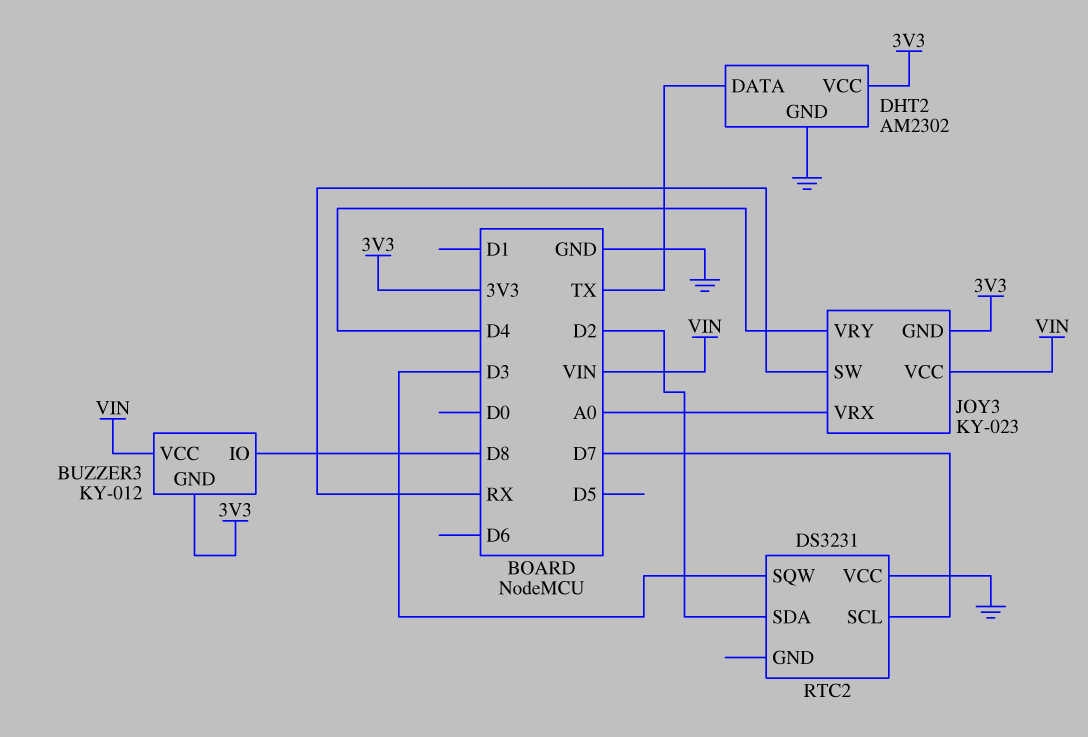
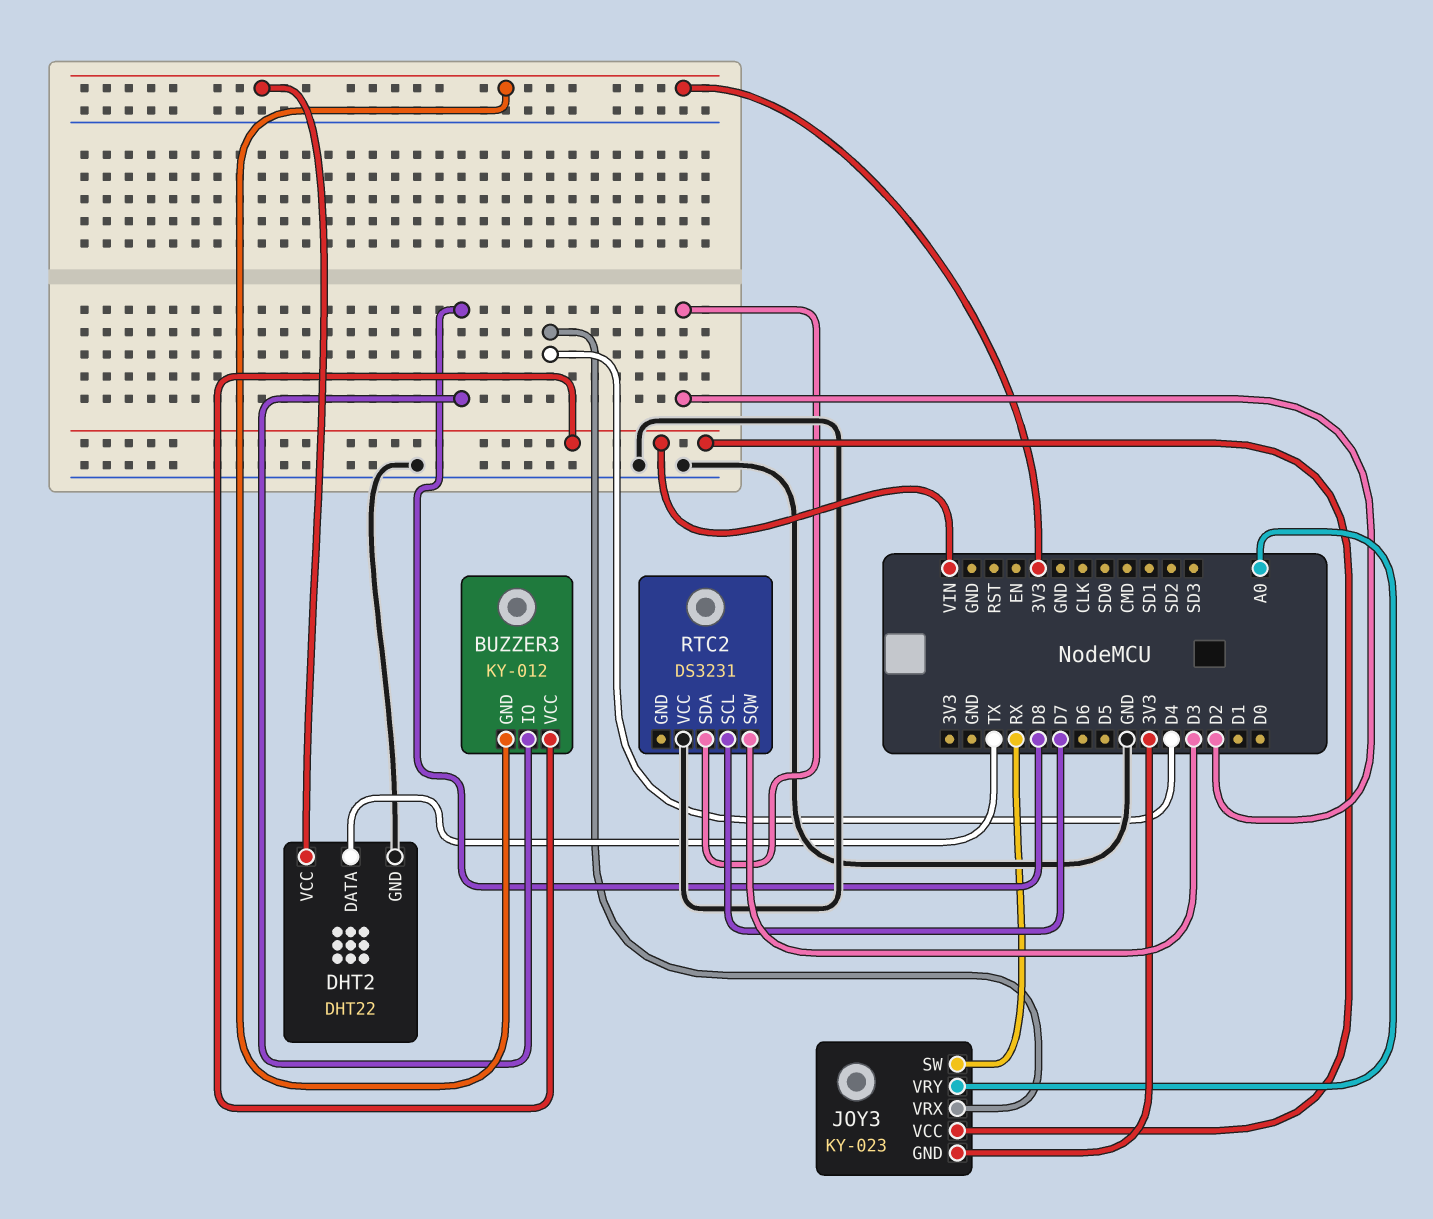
DHT2: AM2302 -> DHT22
JOY3 pin VRX: A0 -> D4
JOY3 pin VRY: D4 -> A0

